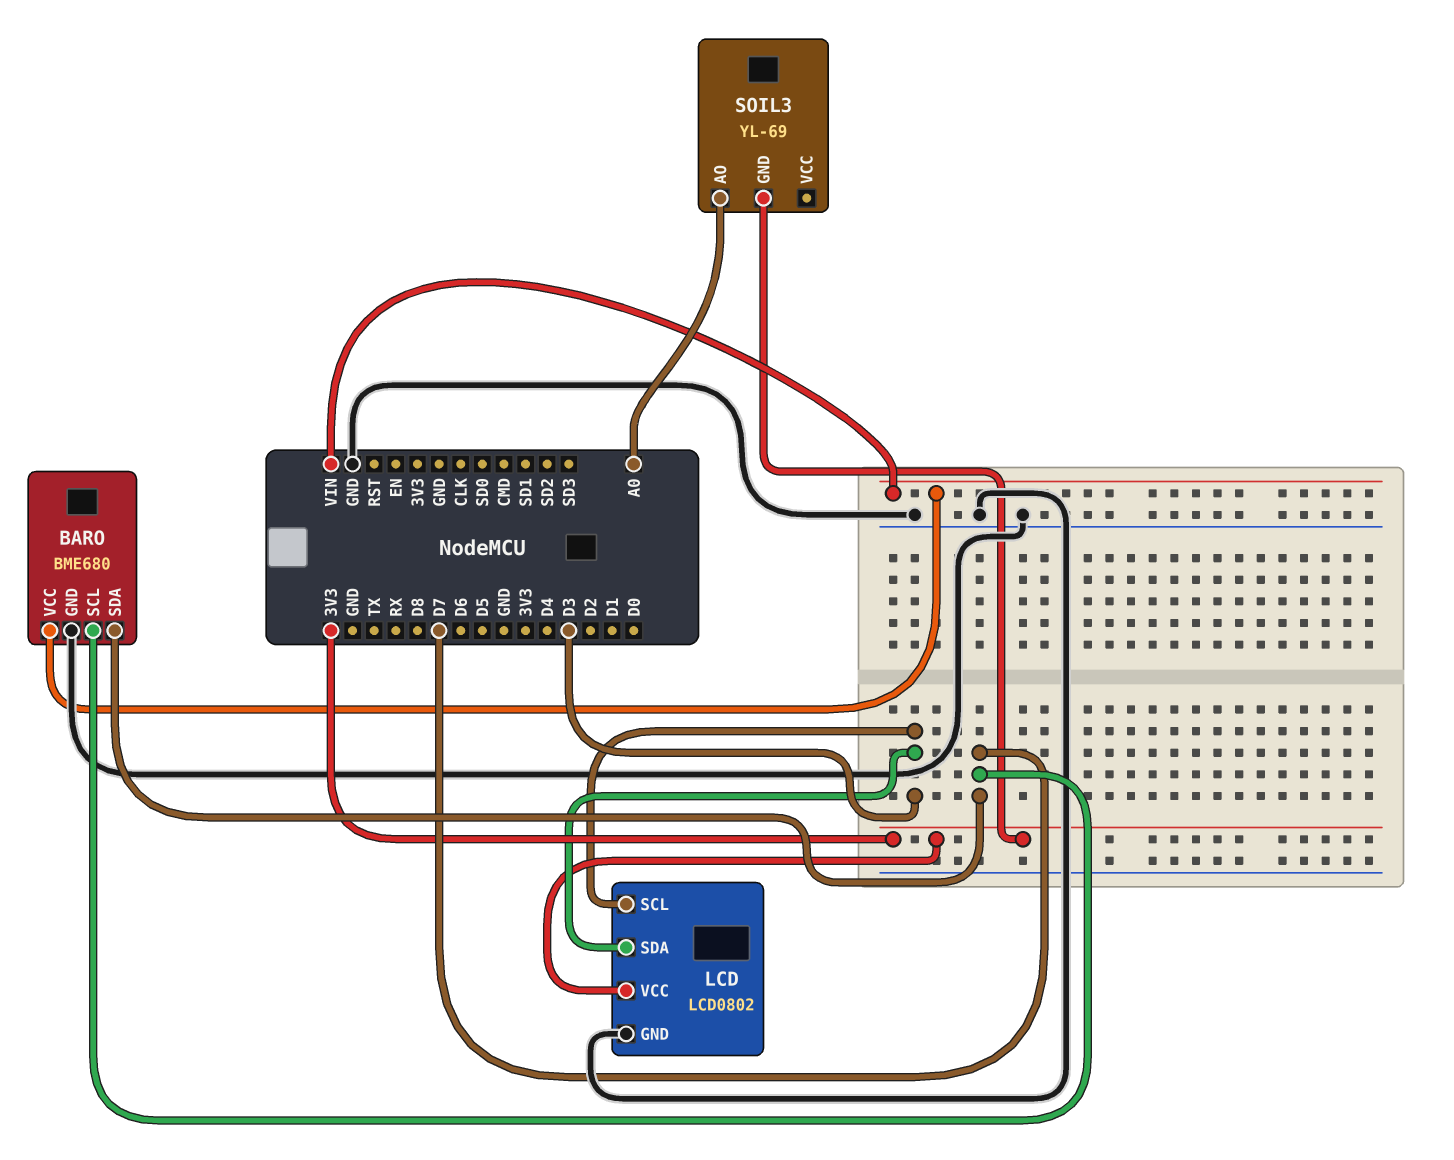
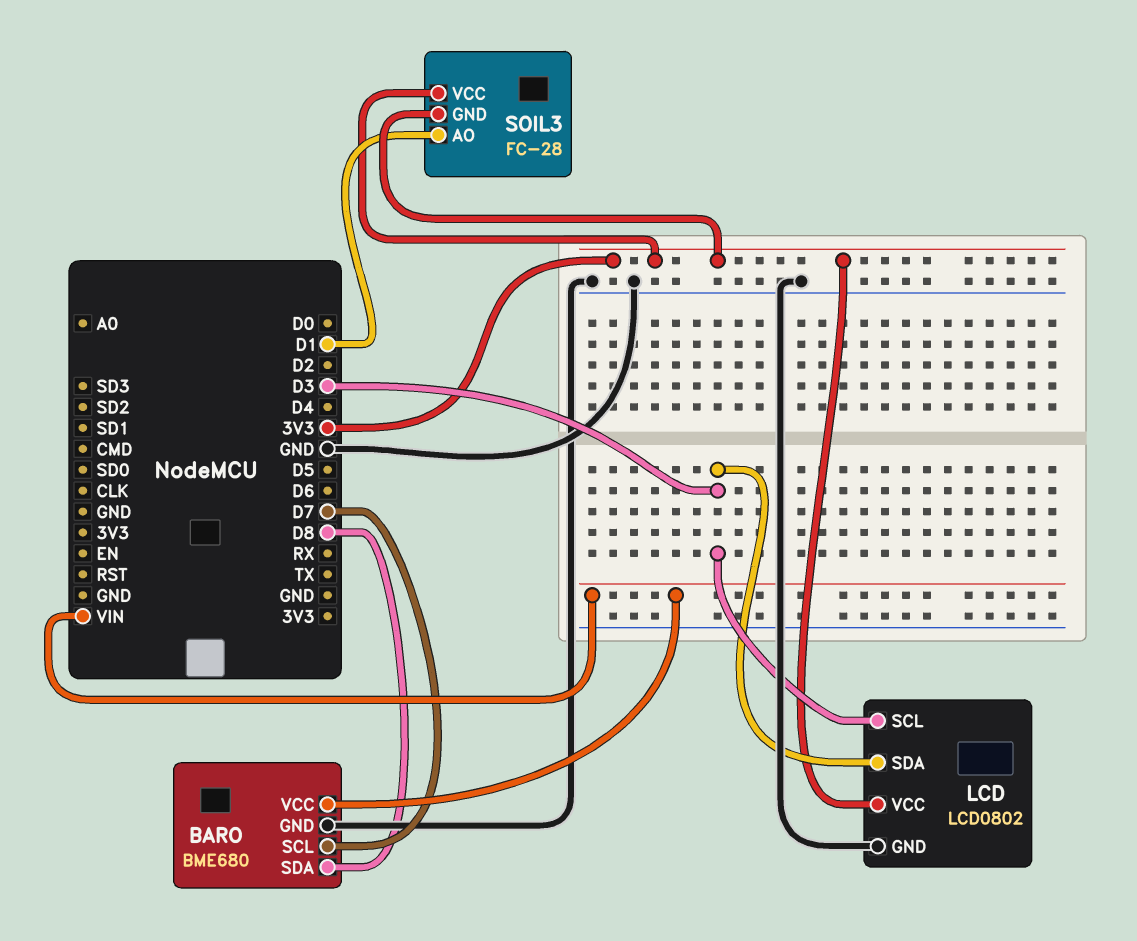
BARO pin SDA: D7 -> D8
SOIL3: YL-69 -> FC-28
SOIL3 pin AO: A0 -> D1
SOIL3 pin VCC: none -> 3V3

